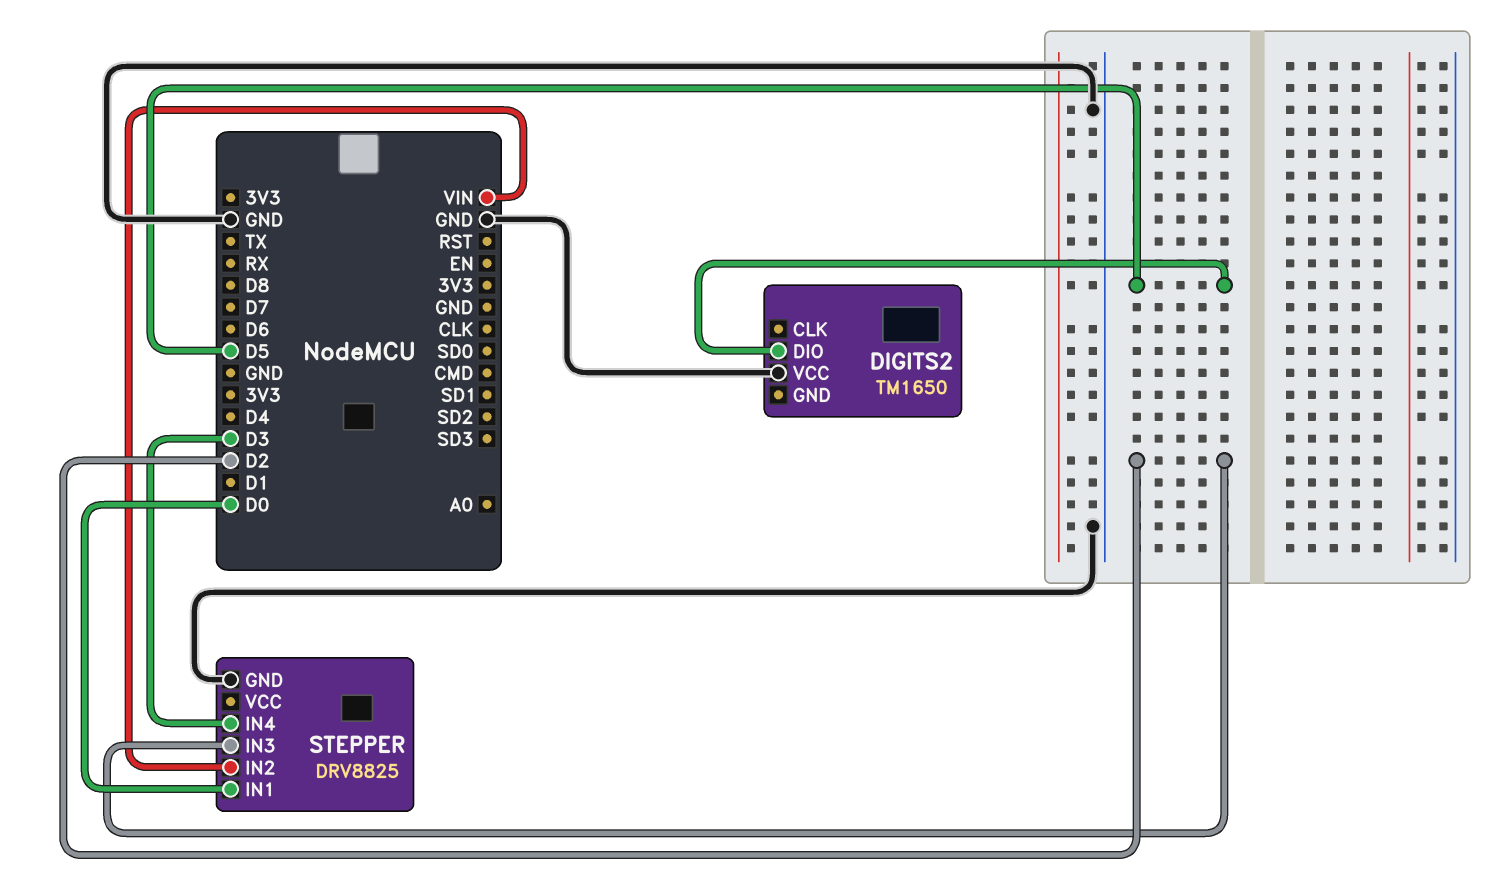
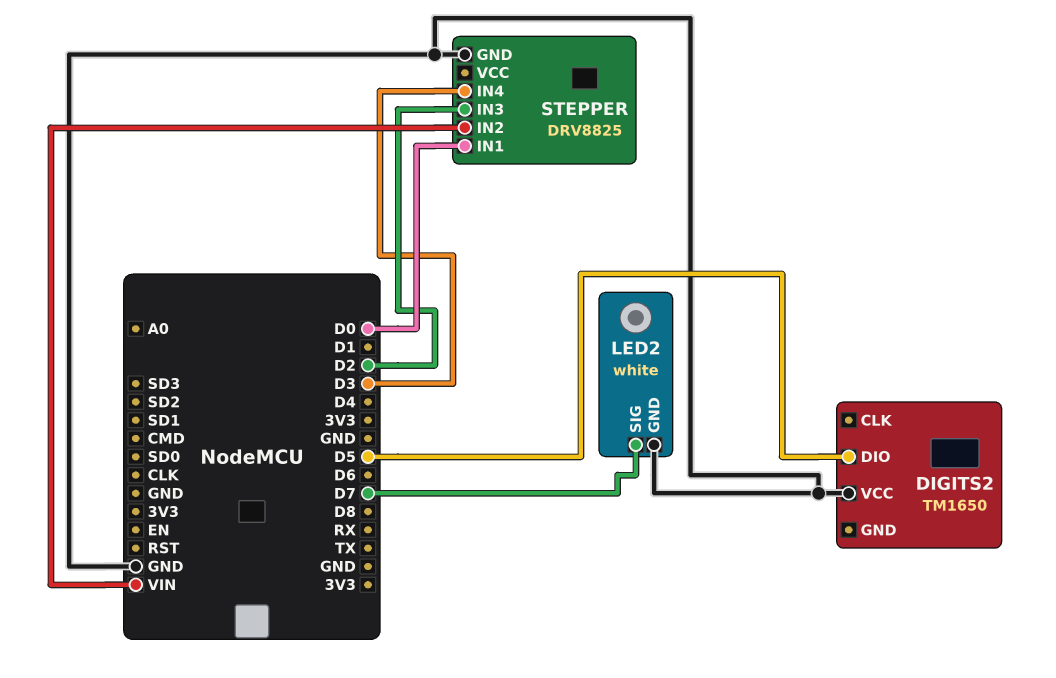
LED2: none -> white
LED2 pin GND: none -> GND
LED2 pin SIG: none -> D7

